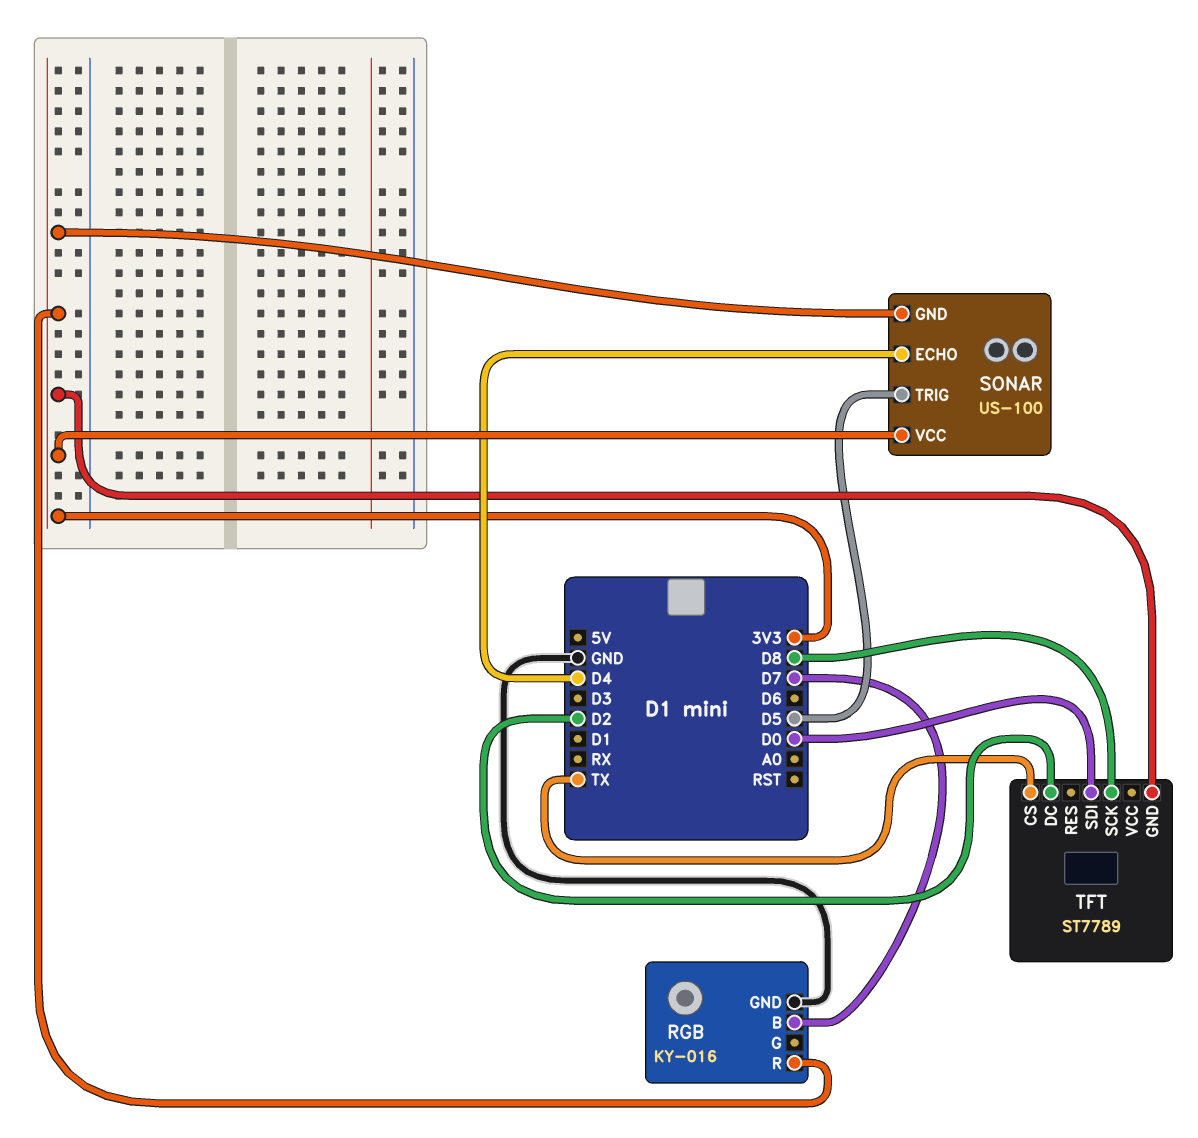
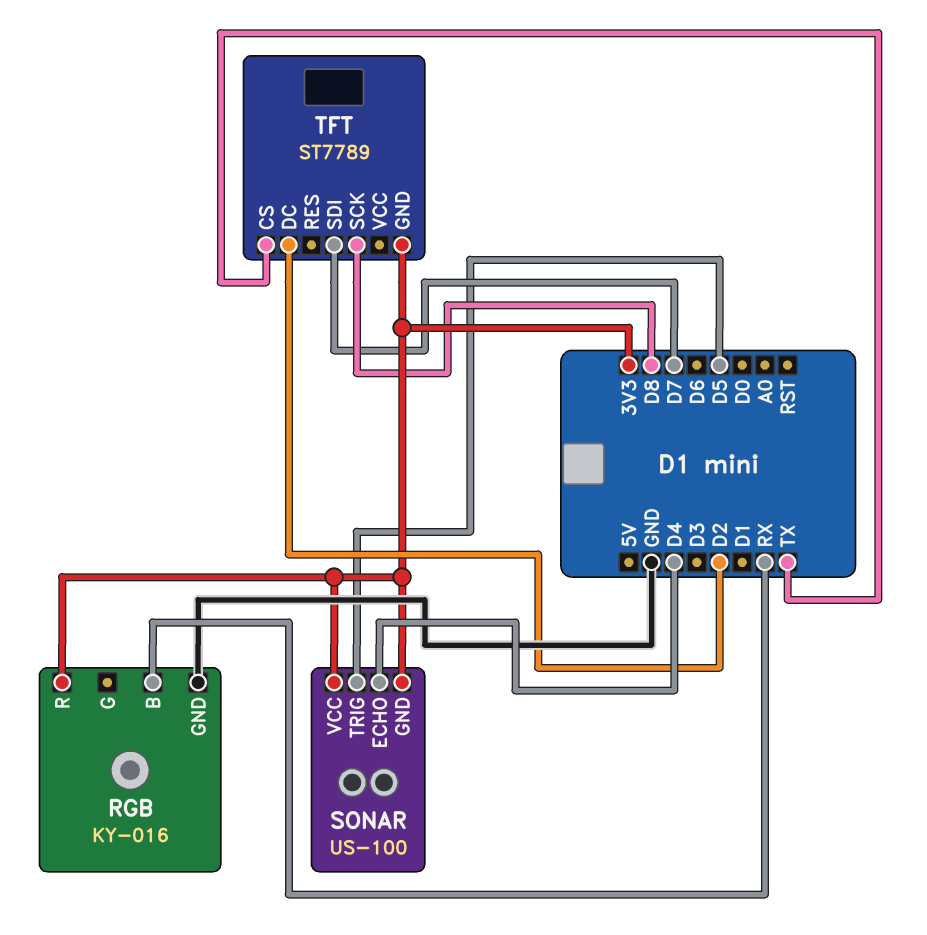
RGB pin B: D7 -> RX
TFT pin SDI: D0 -> D7

